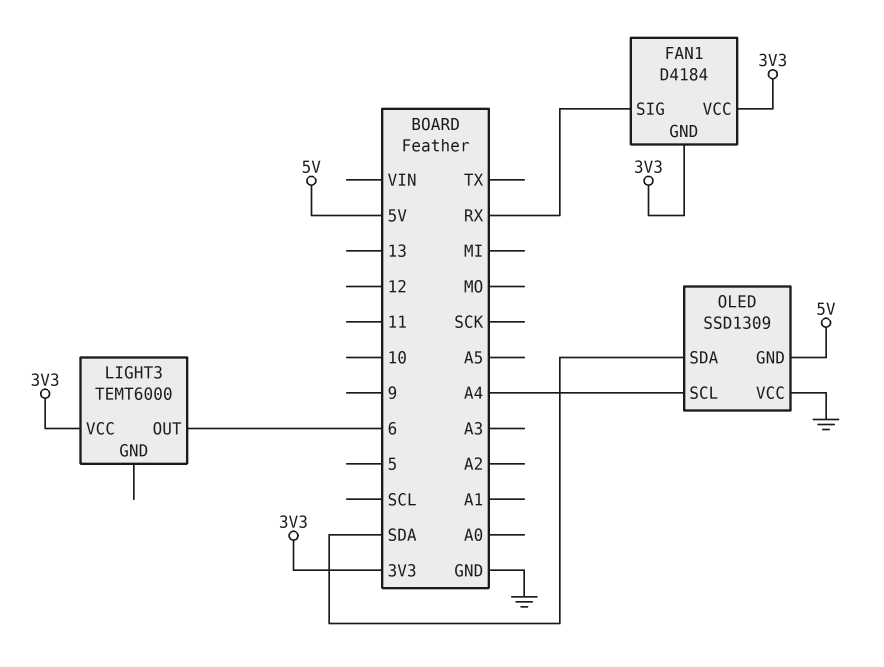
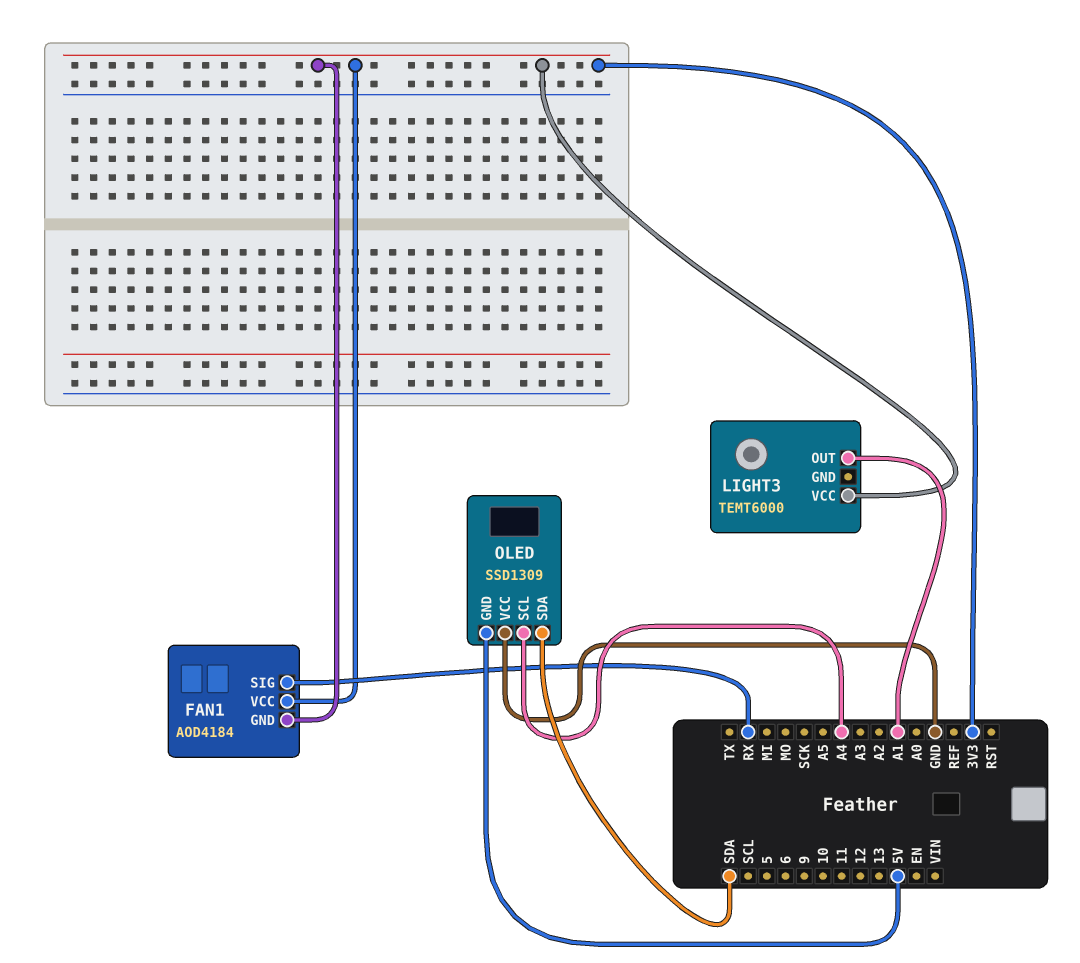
FAN1: D4184 -> AOD4184
LIGHT3 pin OUT: 6 -> A1

